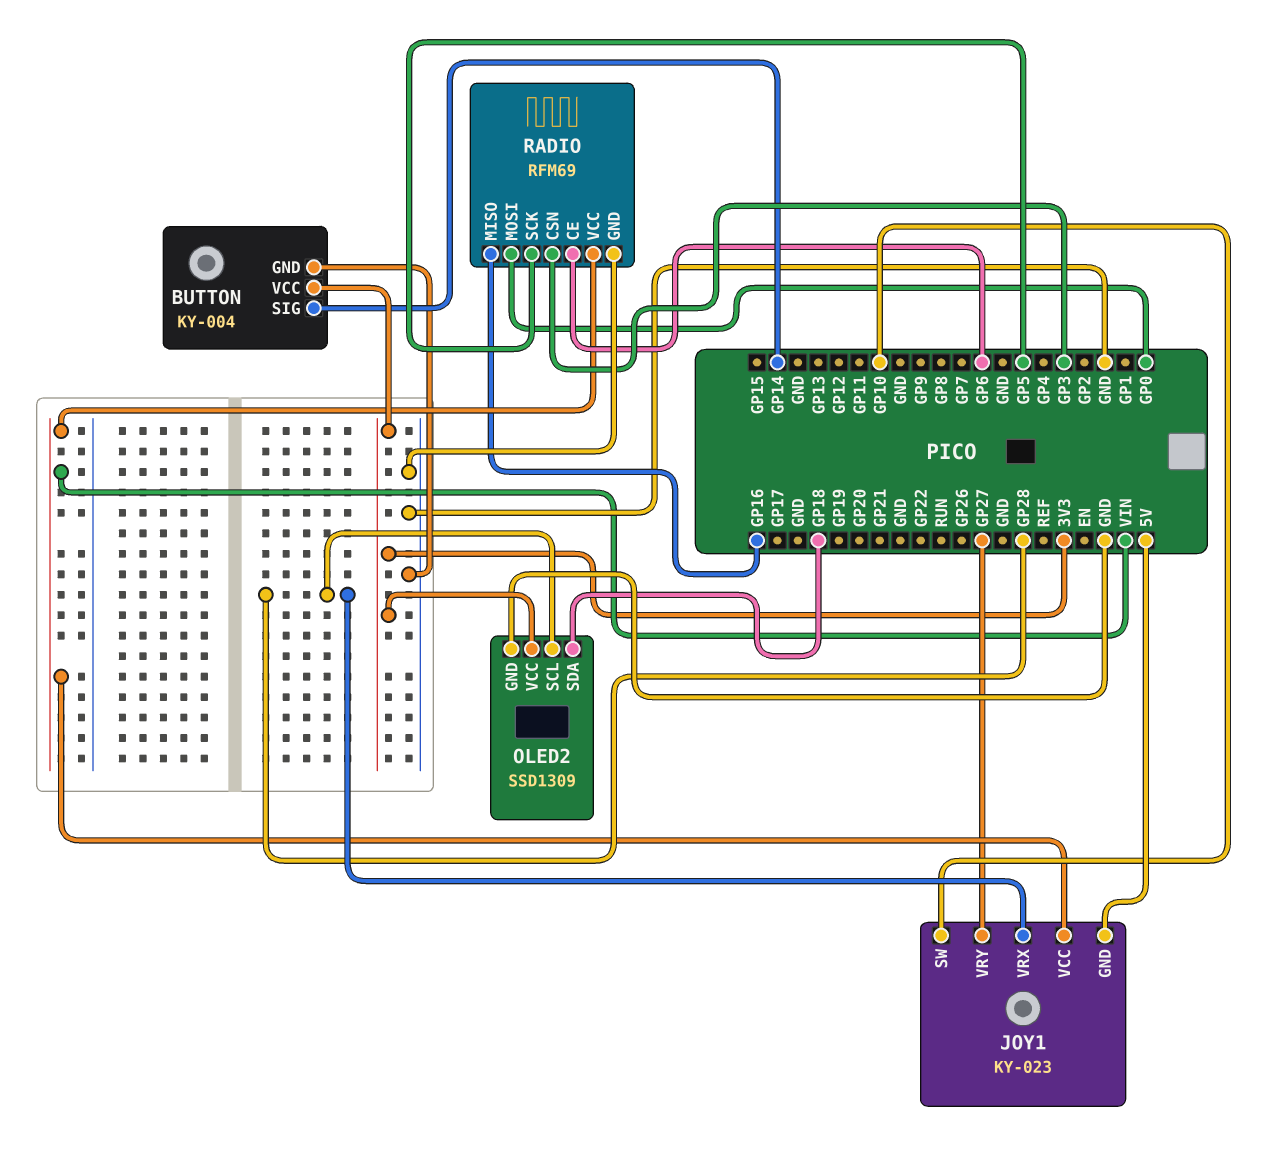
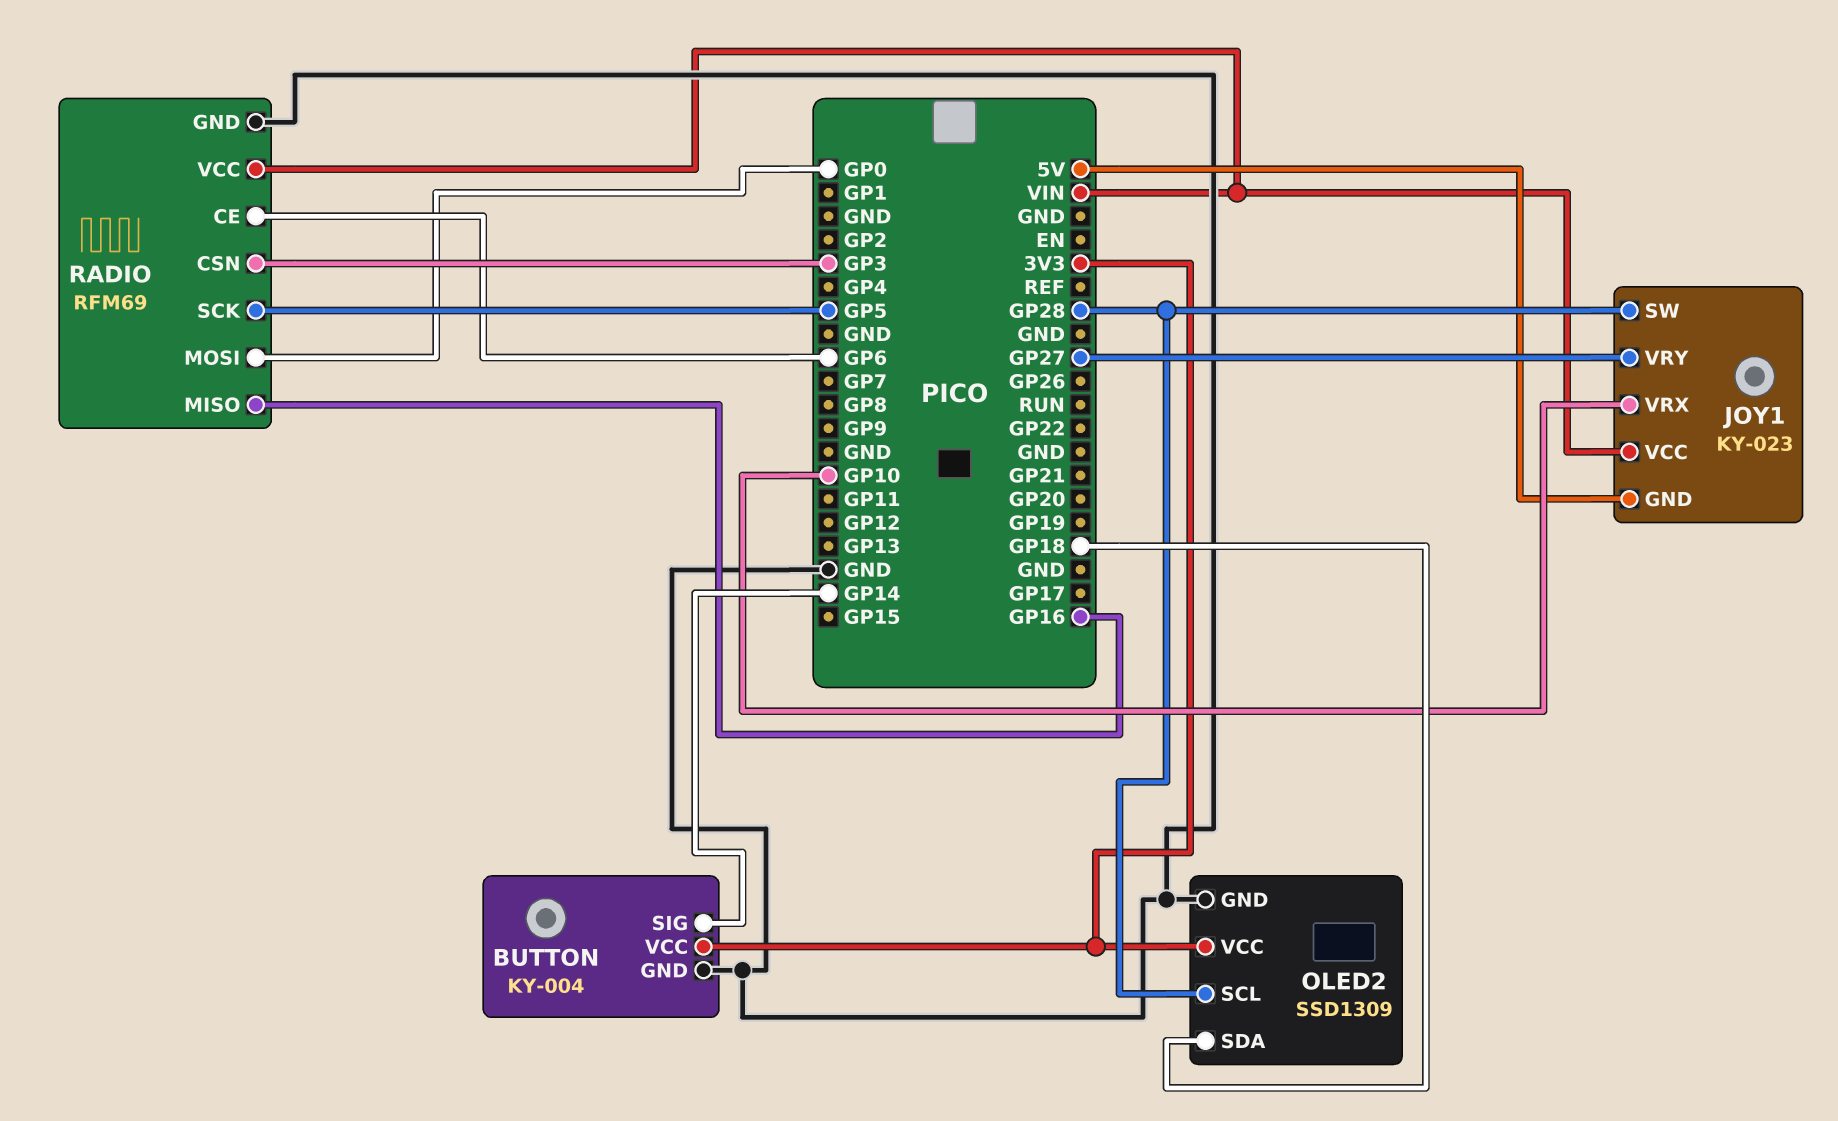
JOY1 pin SW: GP10 -> GP28
JOY1 pin VRX: GP28 -> GP10

